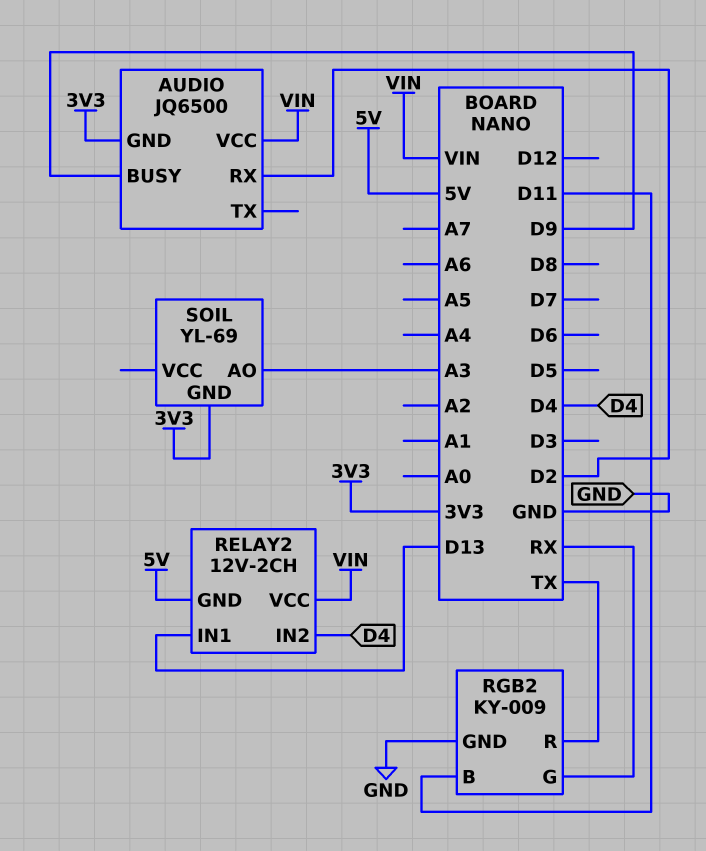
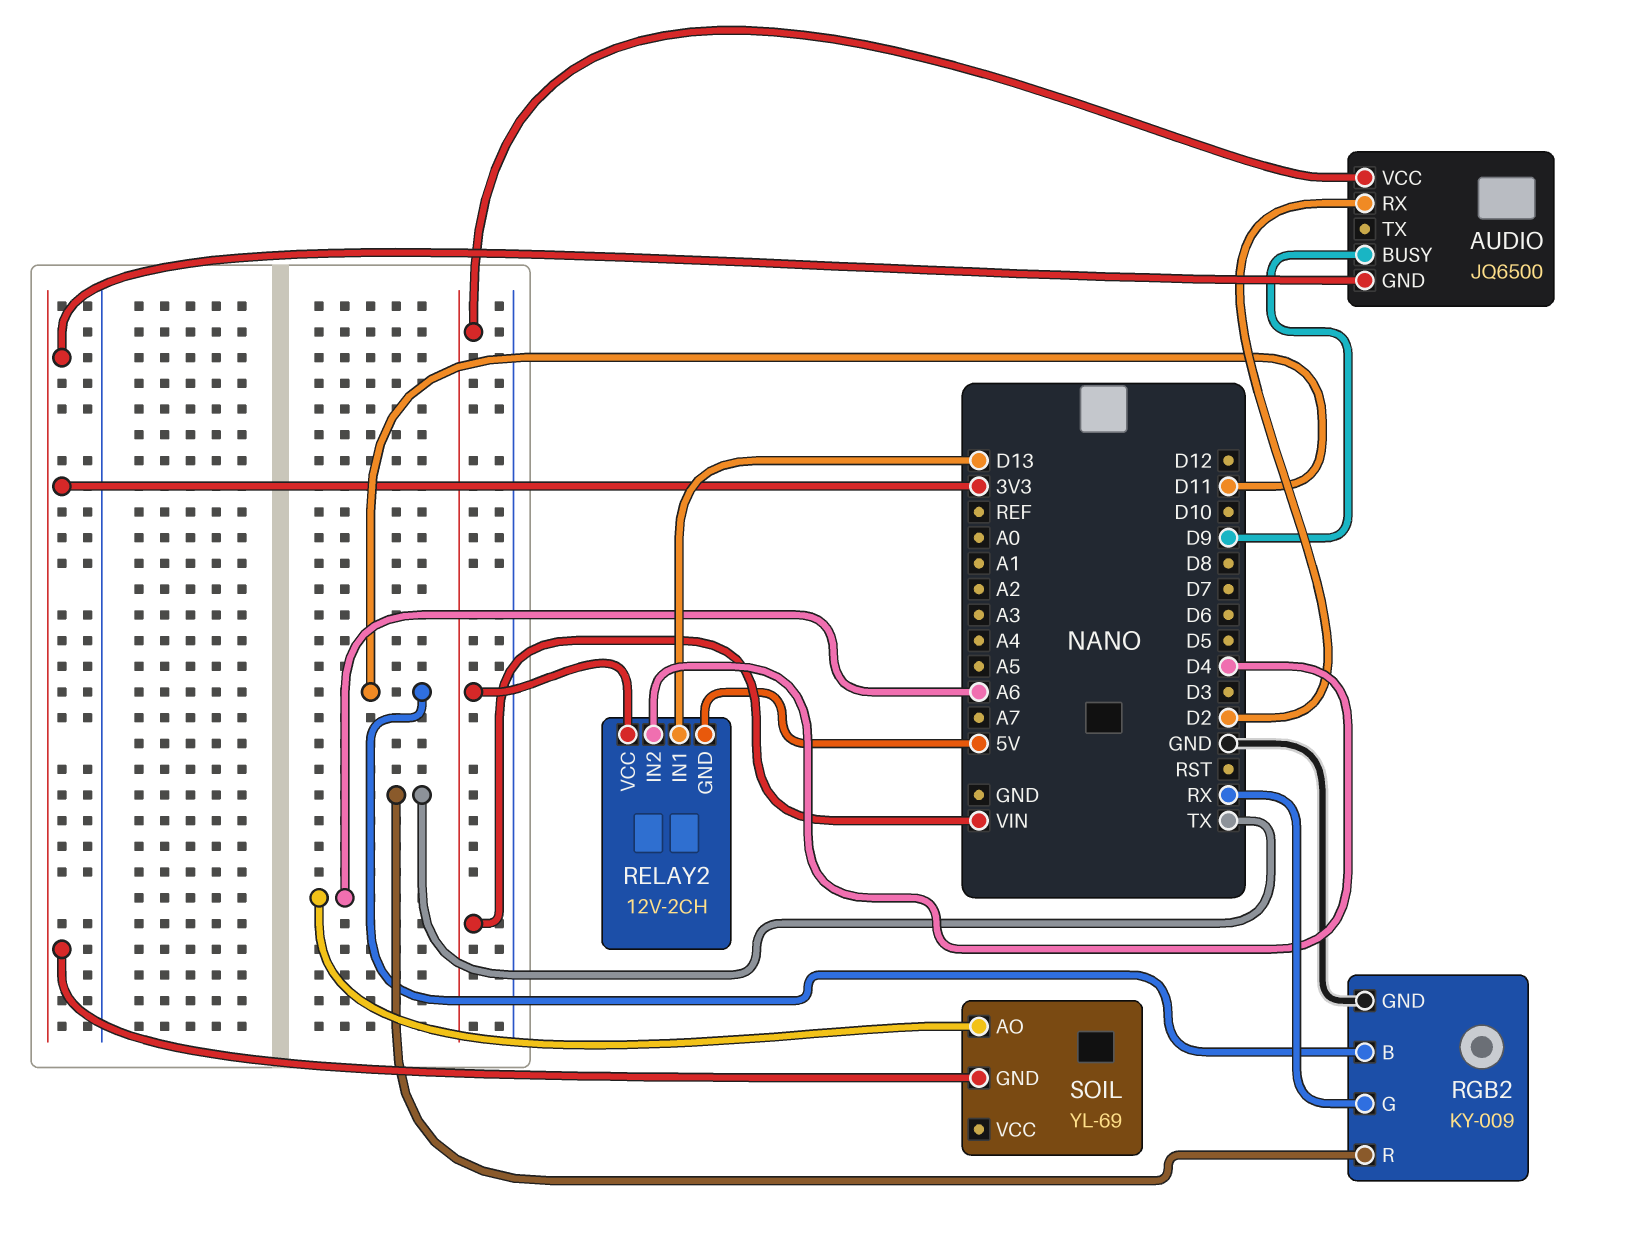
SOIL pin AO: A3 -> A6

